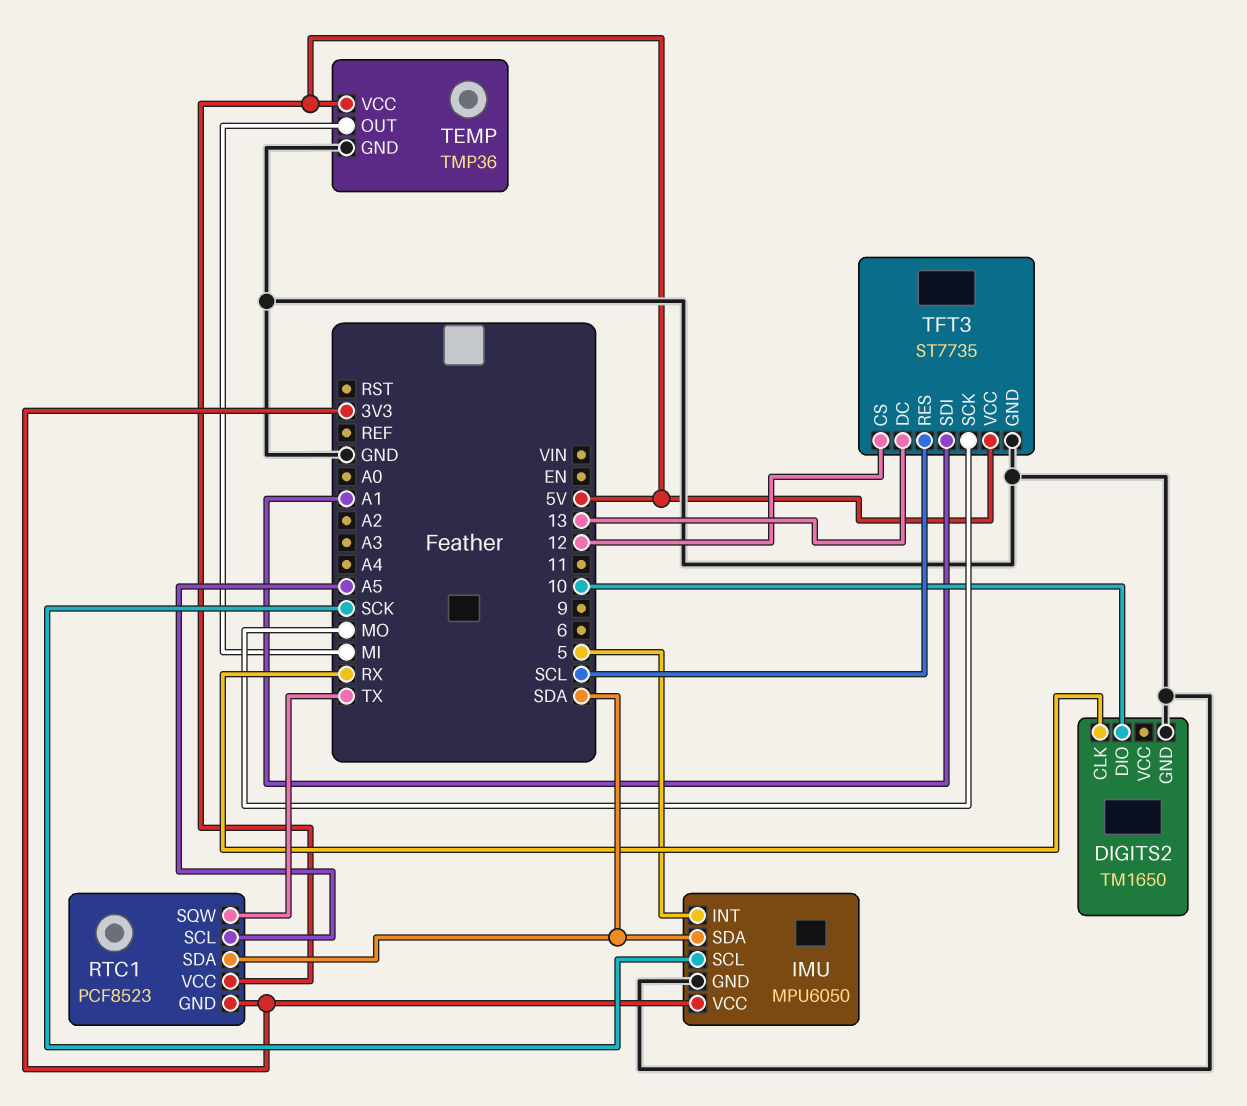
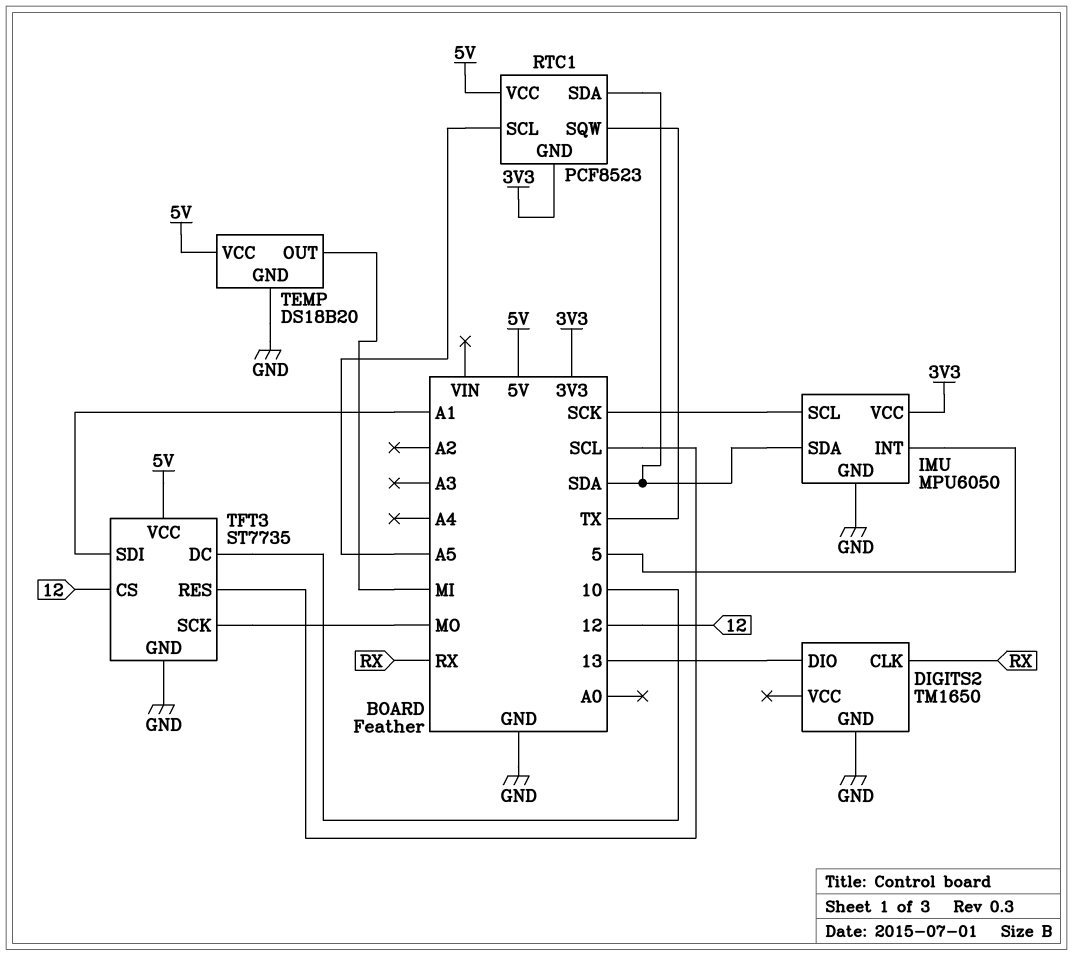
DIGITS2 pin DIO: 10 -> 13
TEMP: TMP36 -> DS18B20
TFT3 pin DC: 13 -> 10

